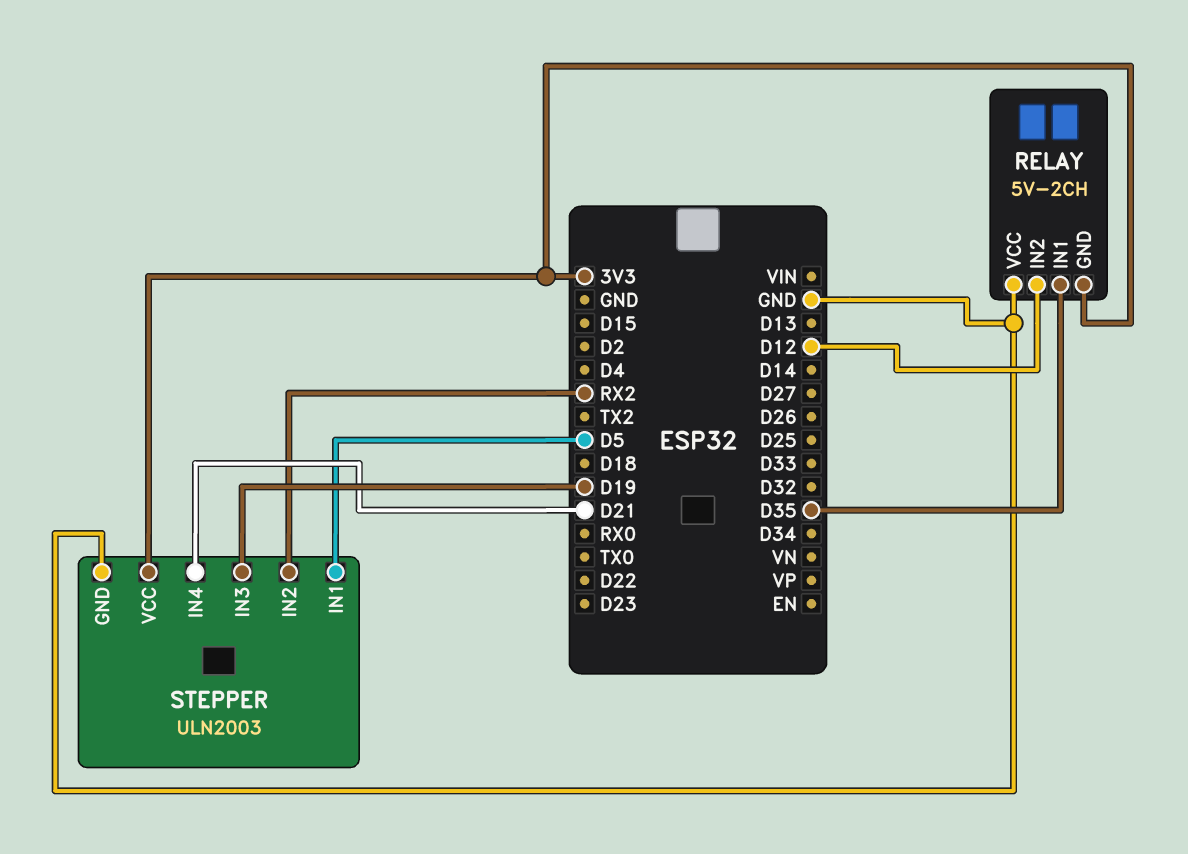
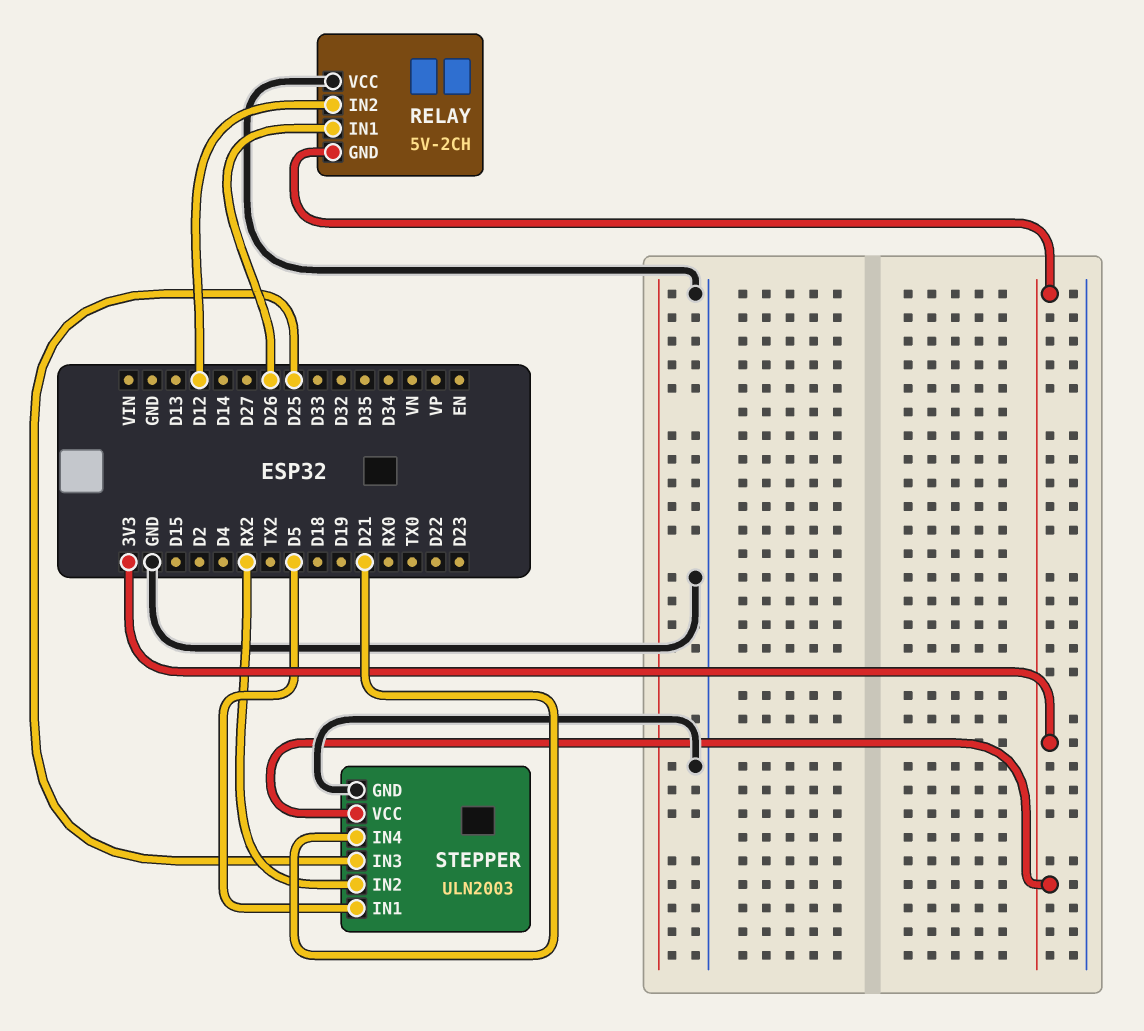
RELAY pin IN1: D35 -> D26
STEPPER pin IN3: D19 -> D25

